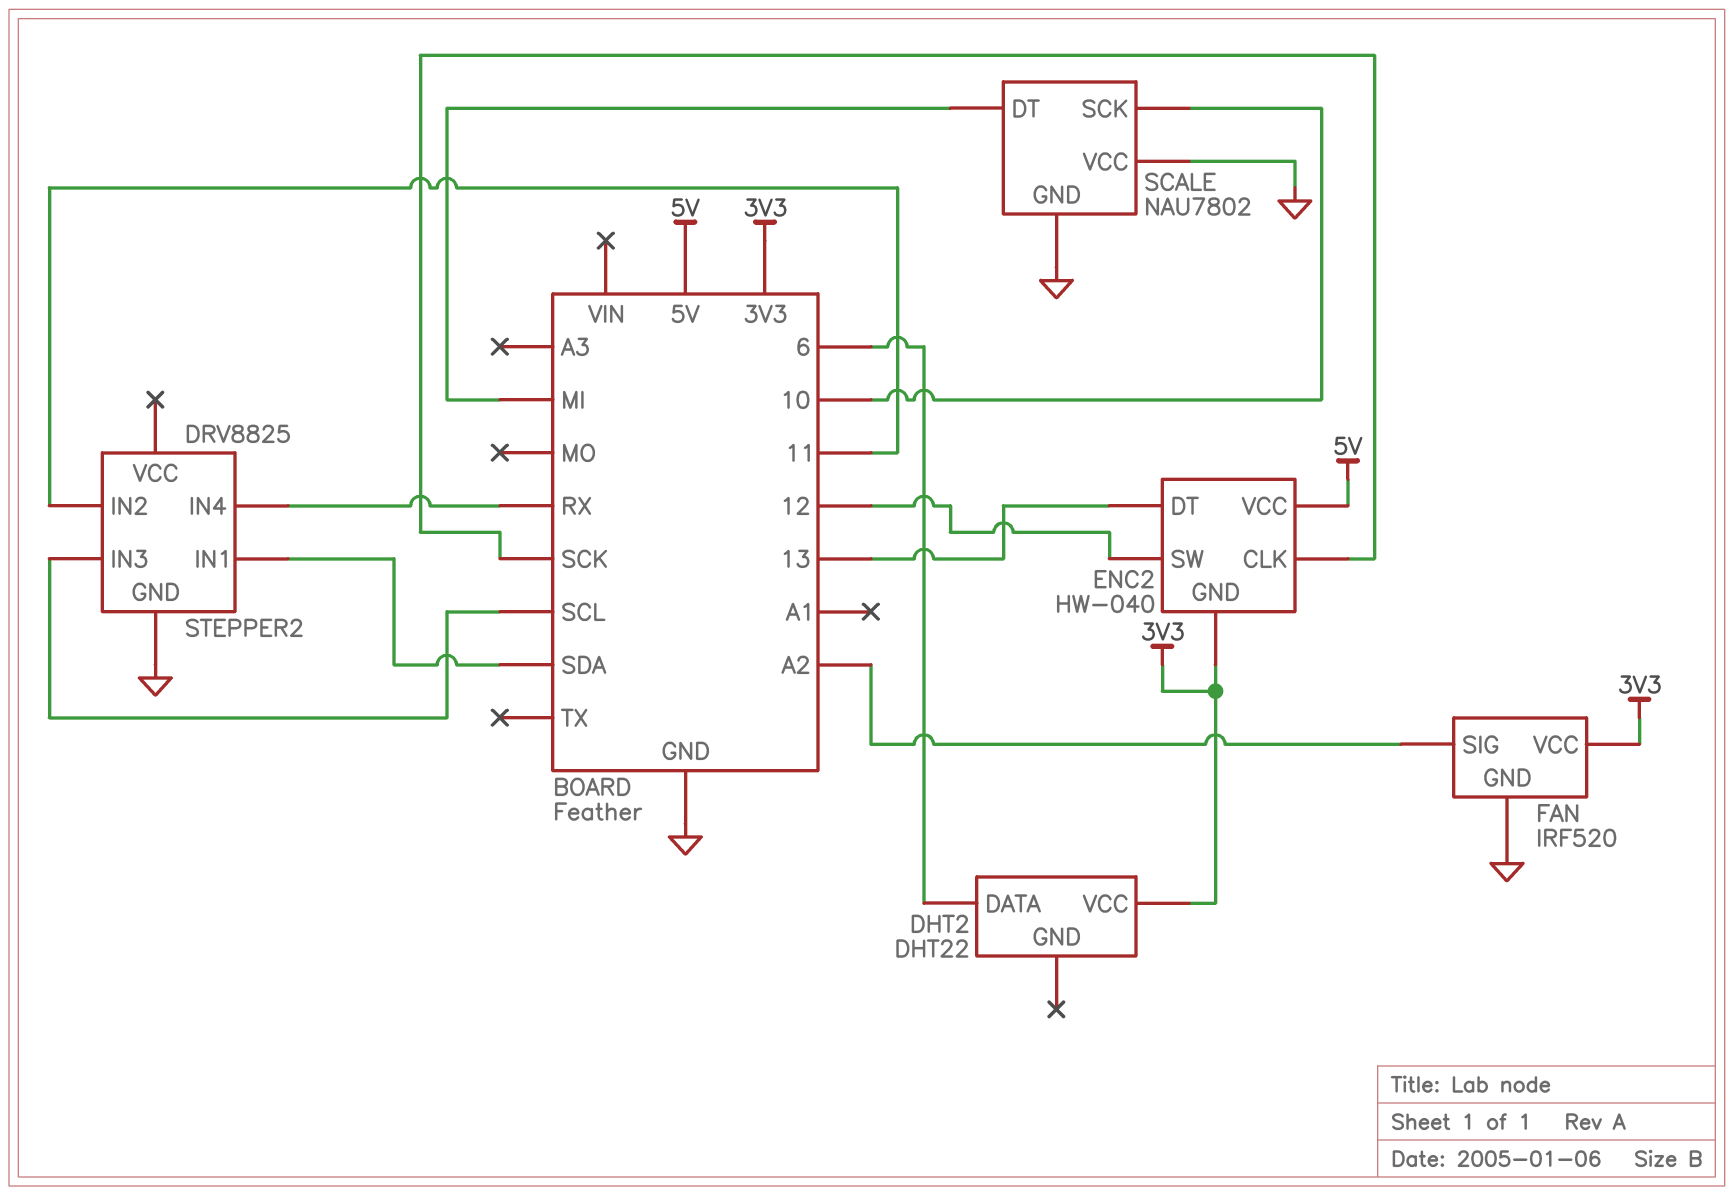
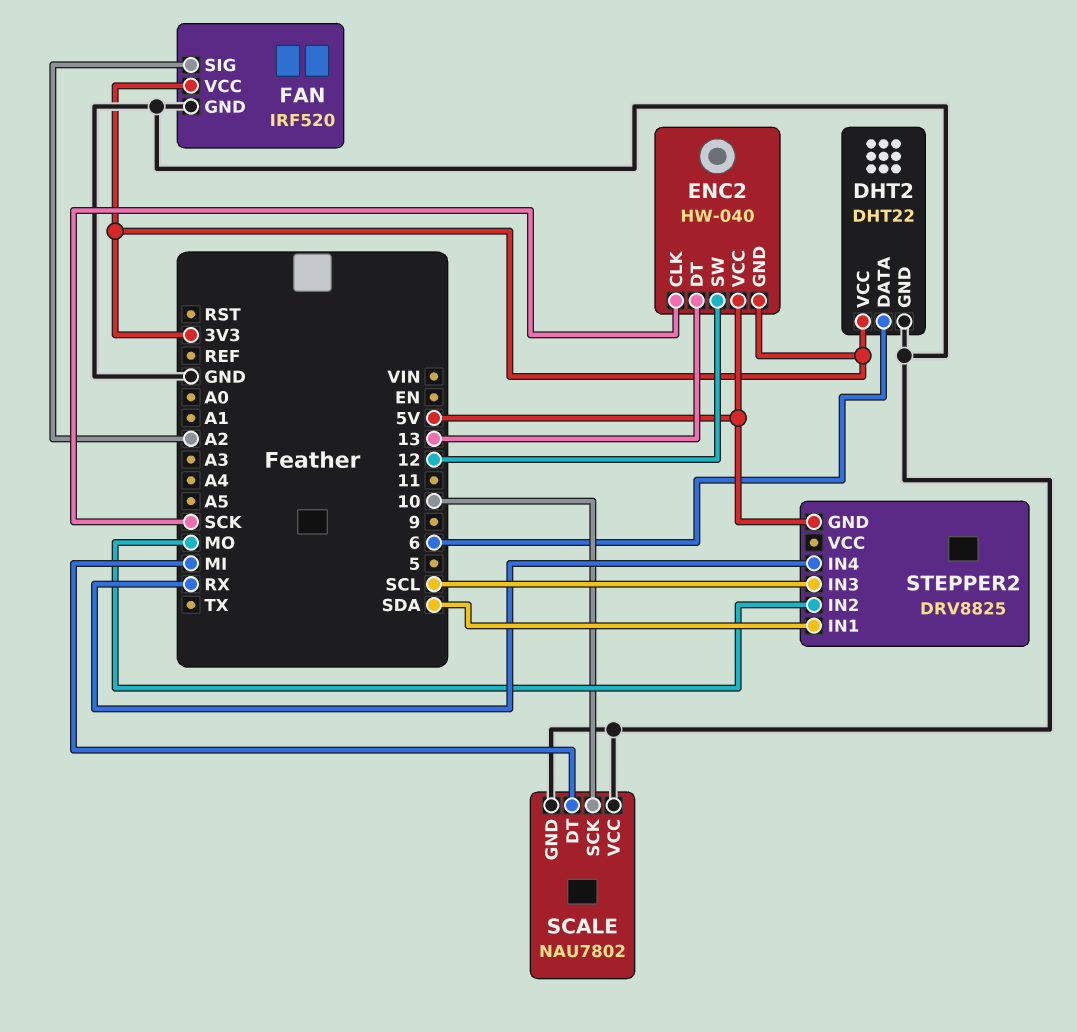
DHT2 pin GND: none -> GND
STEPPER2 pin GND: GND -> 5V
STEPPER2 pin IN2: 11 -> MO

